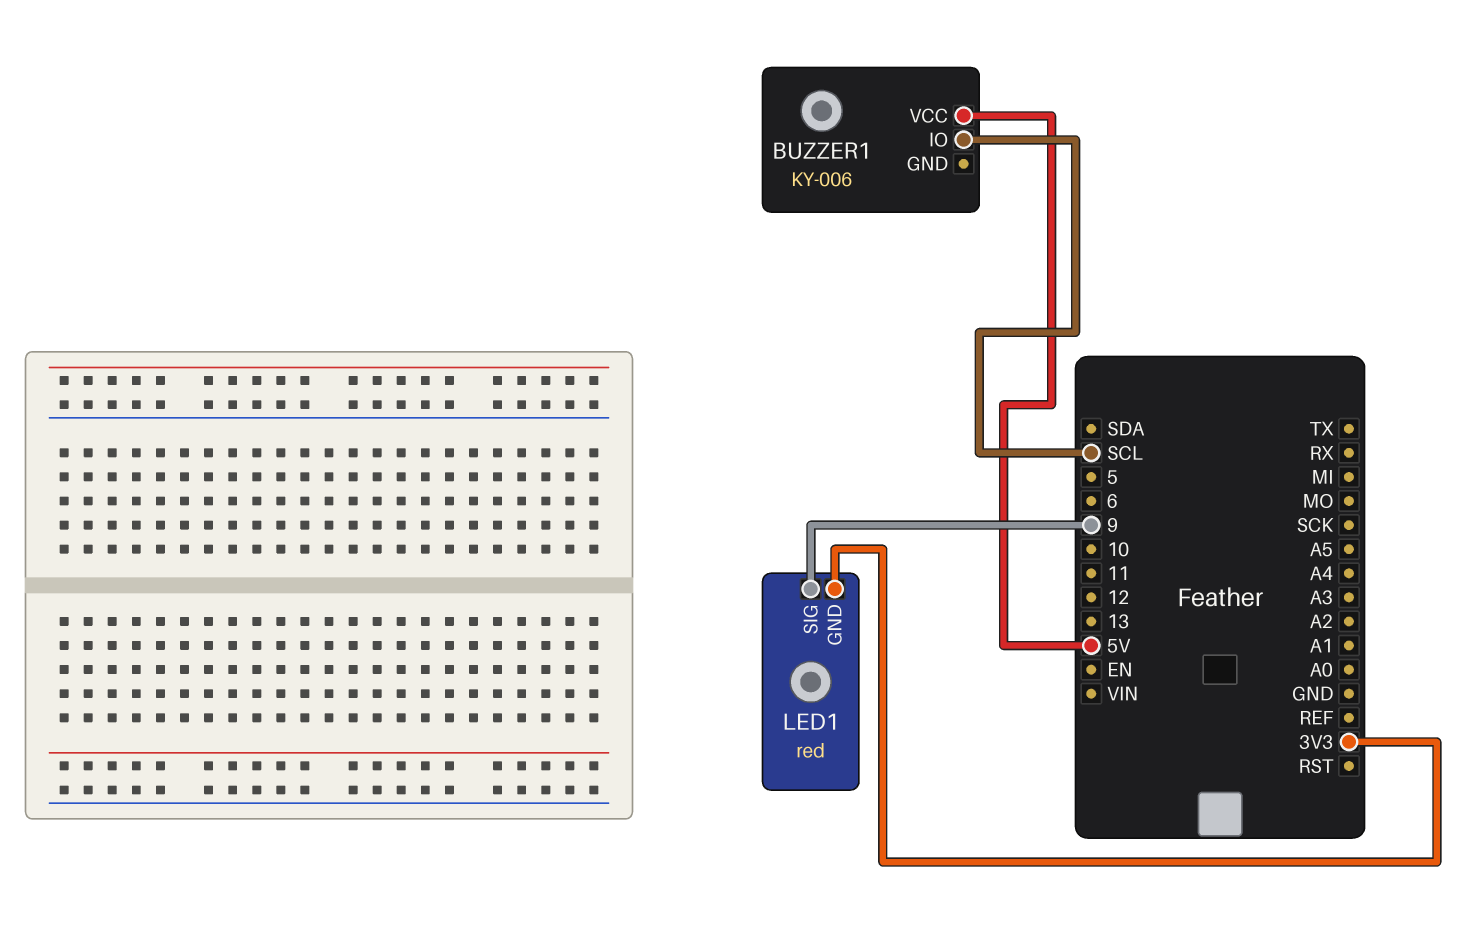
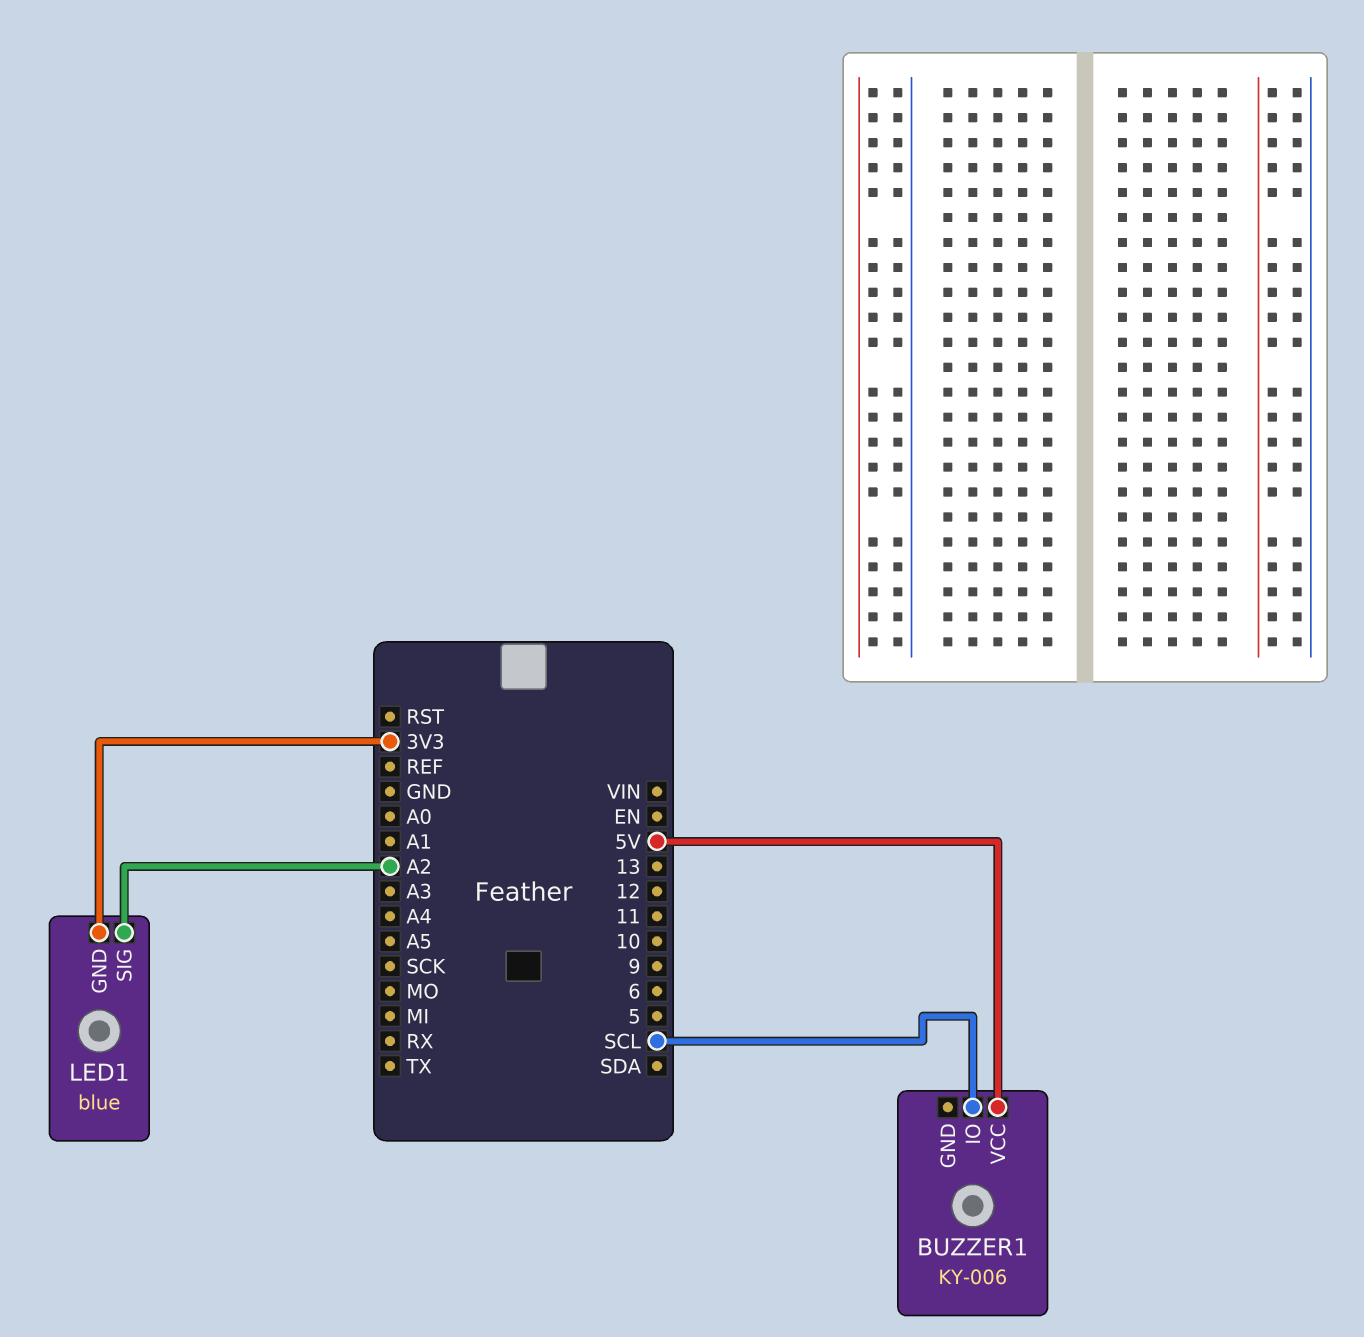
LED1: red -> blue
LED1 pin SIG: 9 -> A2

